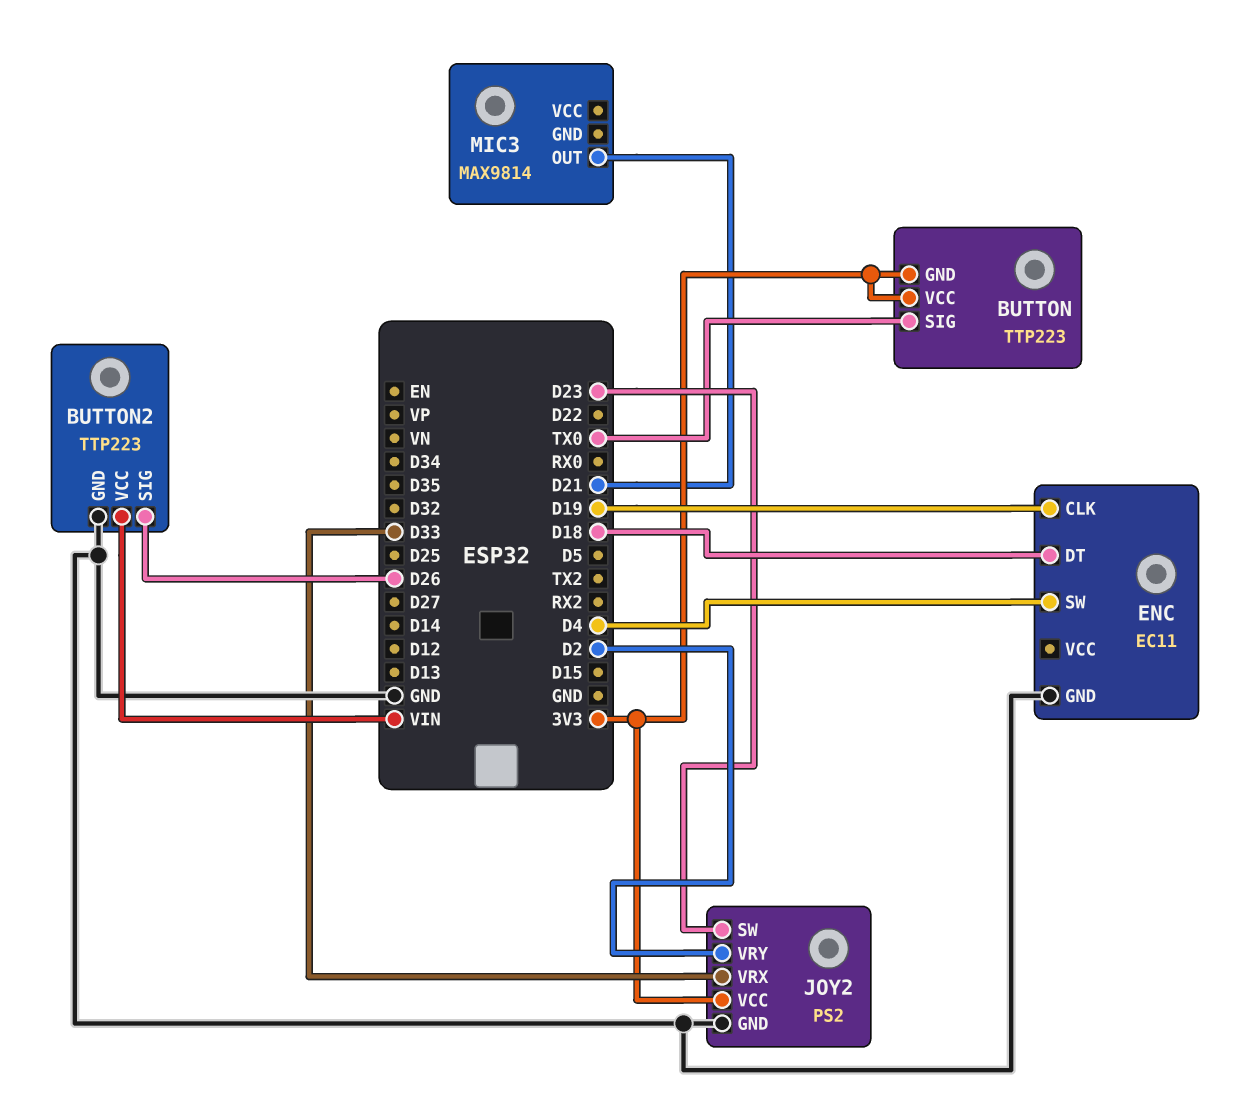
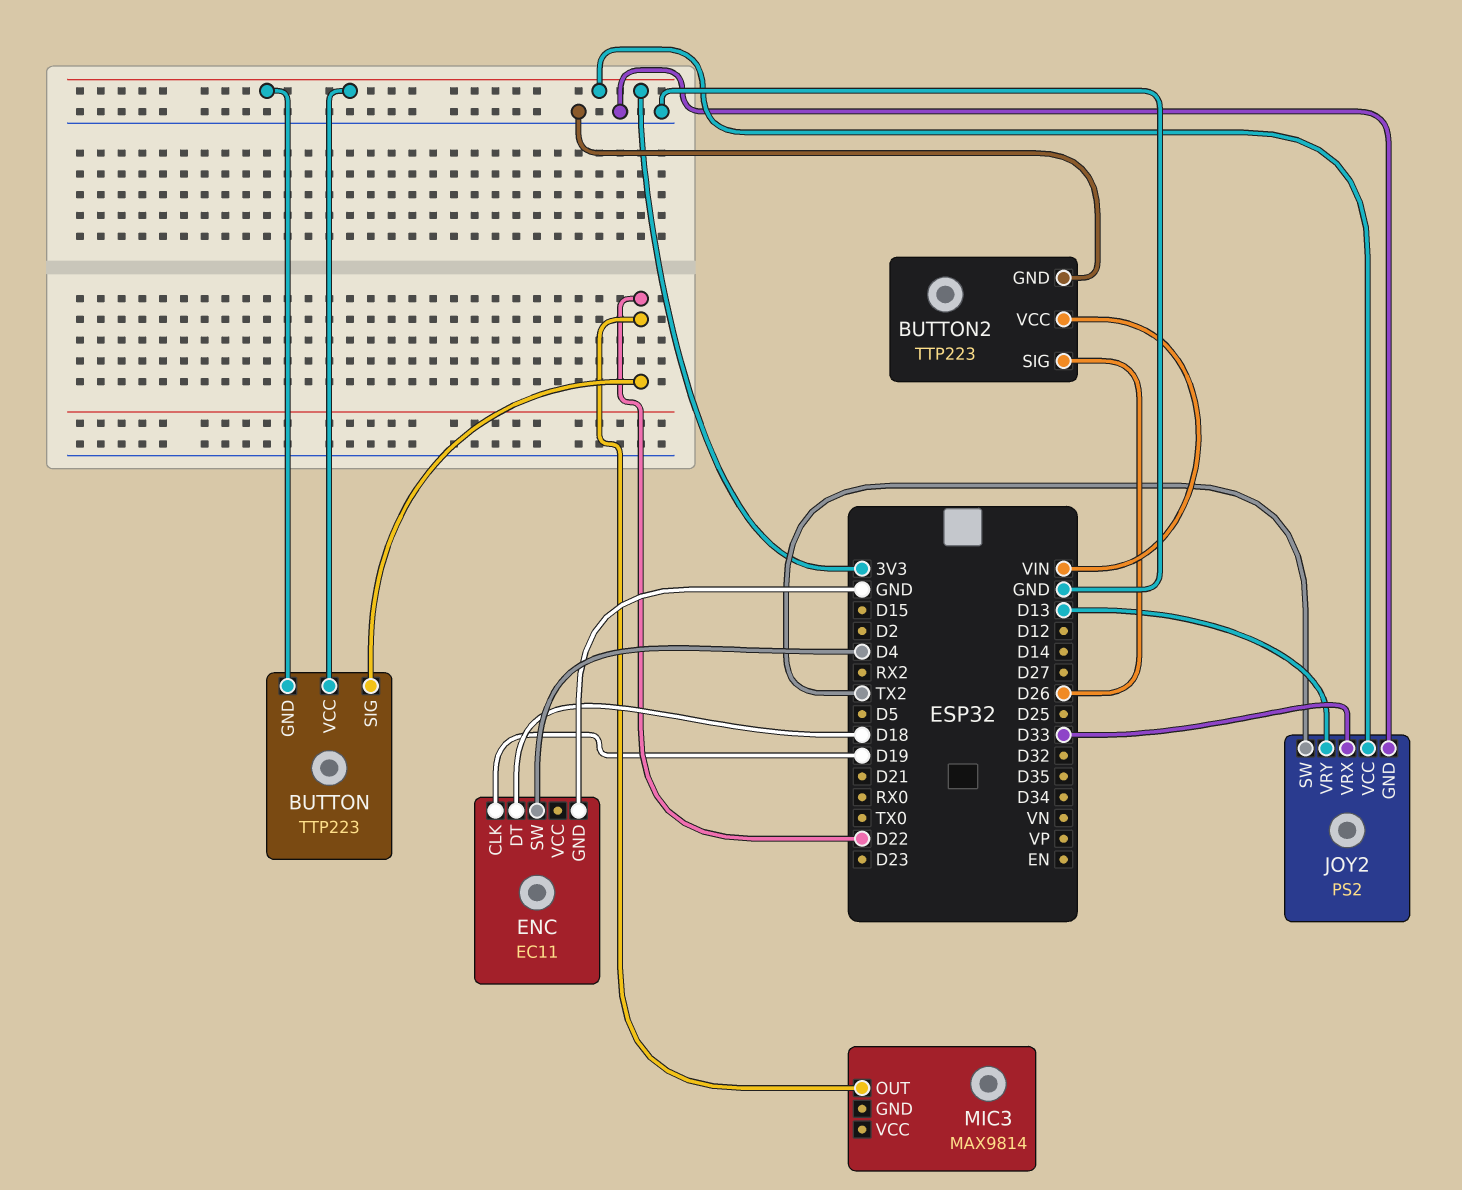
BUTTON pin SIG: TX0 -> D22
JOY2 pin SW: D23 -> TX2
JOY2 pin VRY: D2 -> D13
MIC3 pin OUT: D21 -> D22

